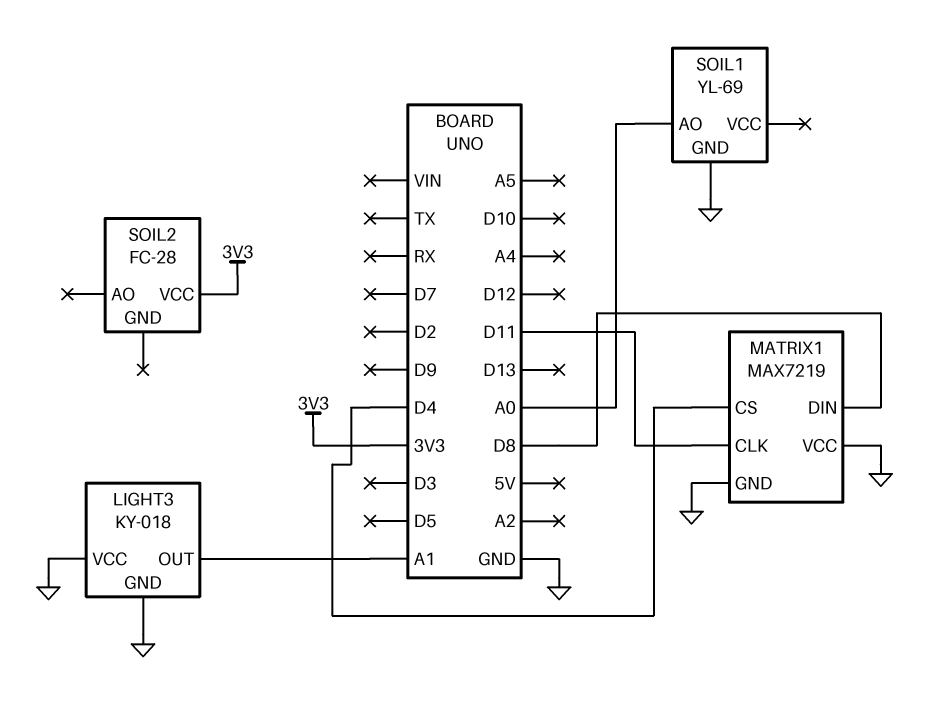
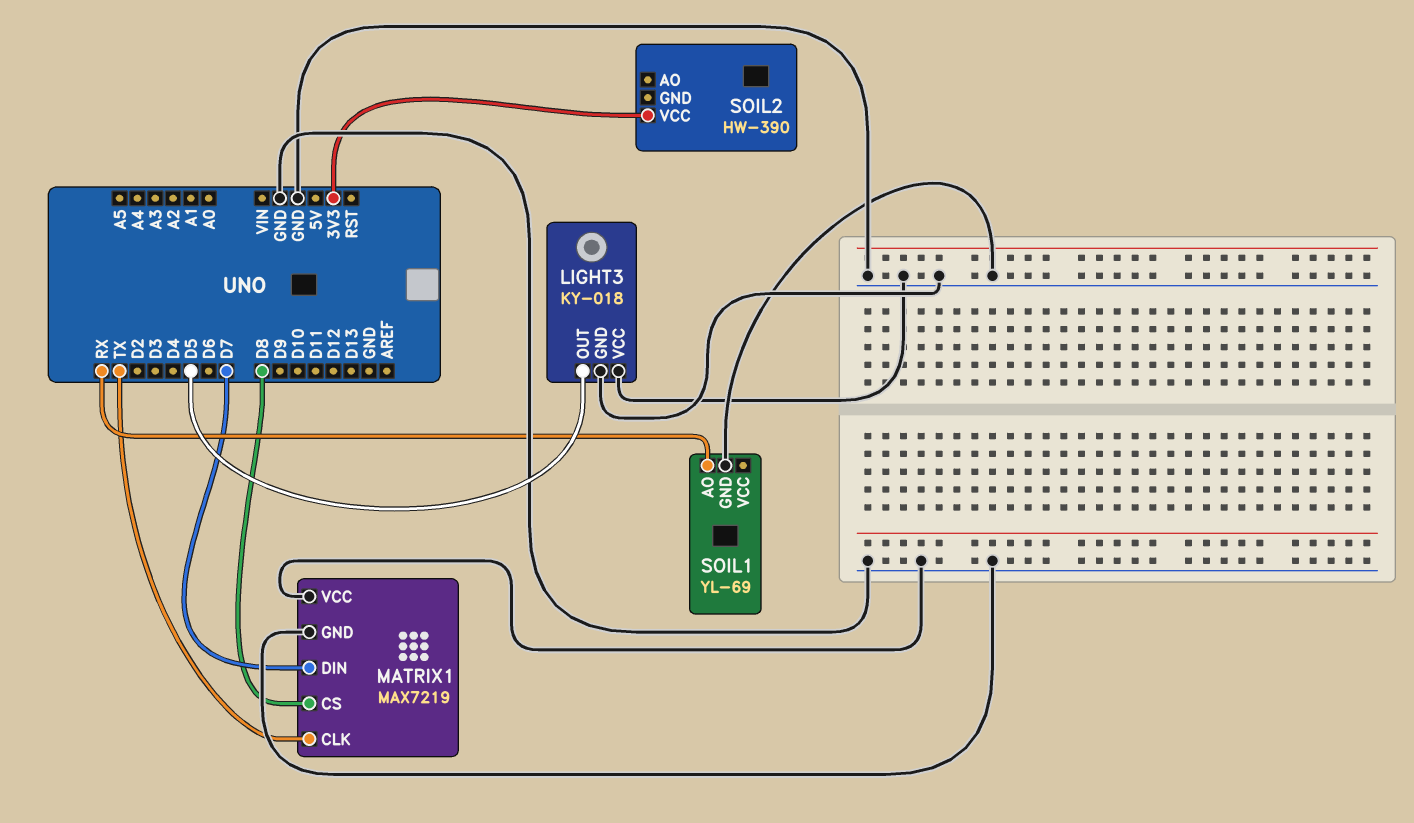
LIGHT3 pin OUT: A1 -> D5
MATRIX1 pin CLK: D11 -> TX
MATRIX1 pin CS: D4 -> D8
MATRIX1 pin DIN: D8 -> D7
SOIL1 pin AO: A0 -> RX
SOIL2: FC-28 -> HW-390

